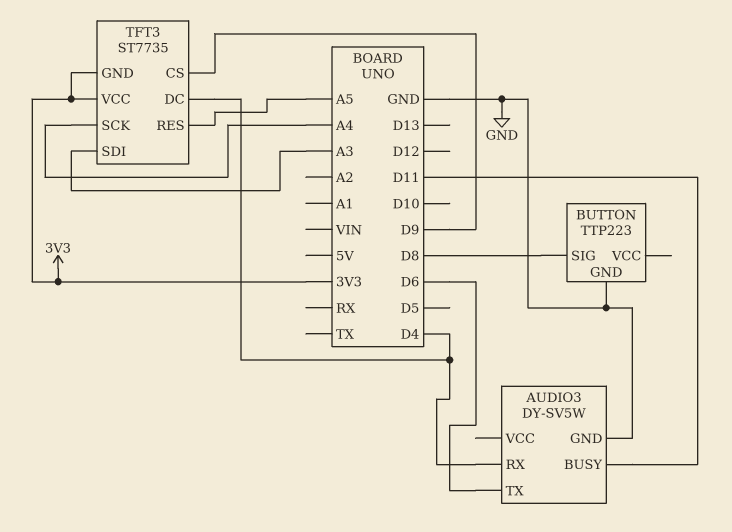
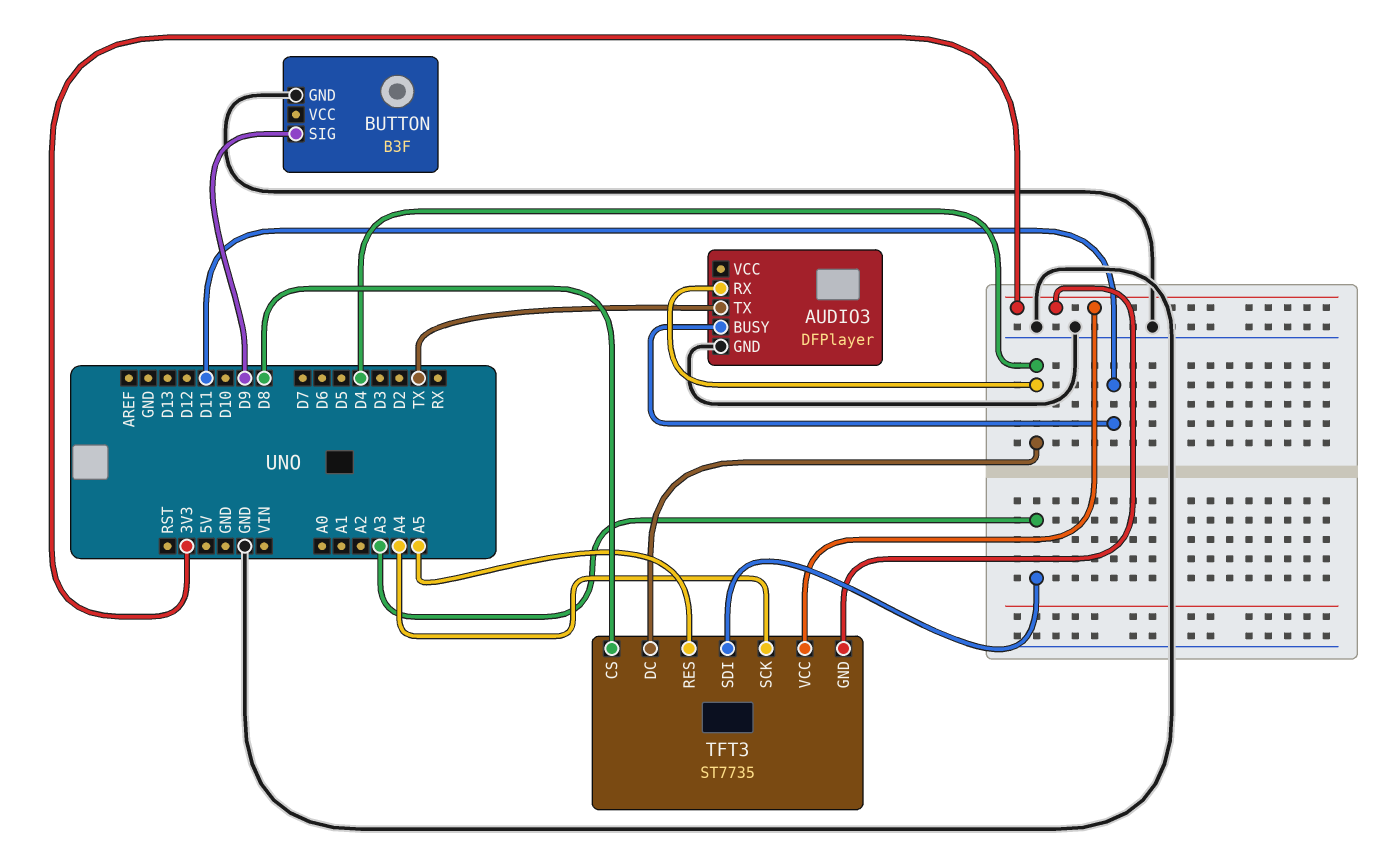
AUDIO3: DY-SV5W -> DFPlayer
AUDIO3 pin TX: D6 -> TX
BUTTON: TTP223 -> B3F
BUTTON pin SIG: D8 -> D9
TFT3 pin CS: D9 -> D8

